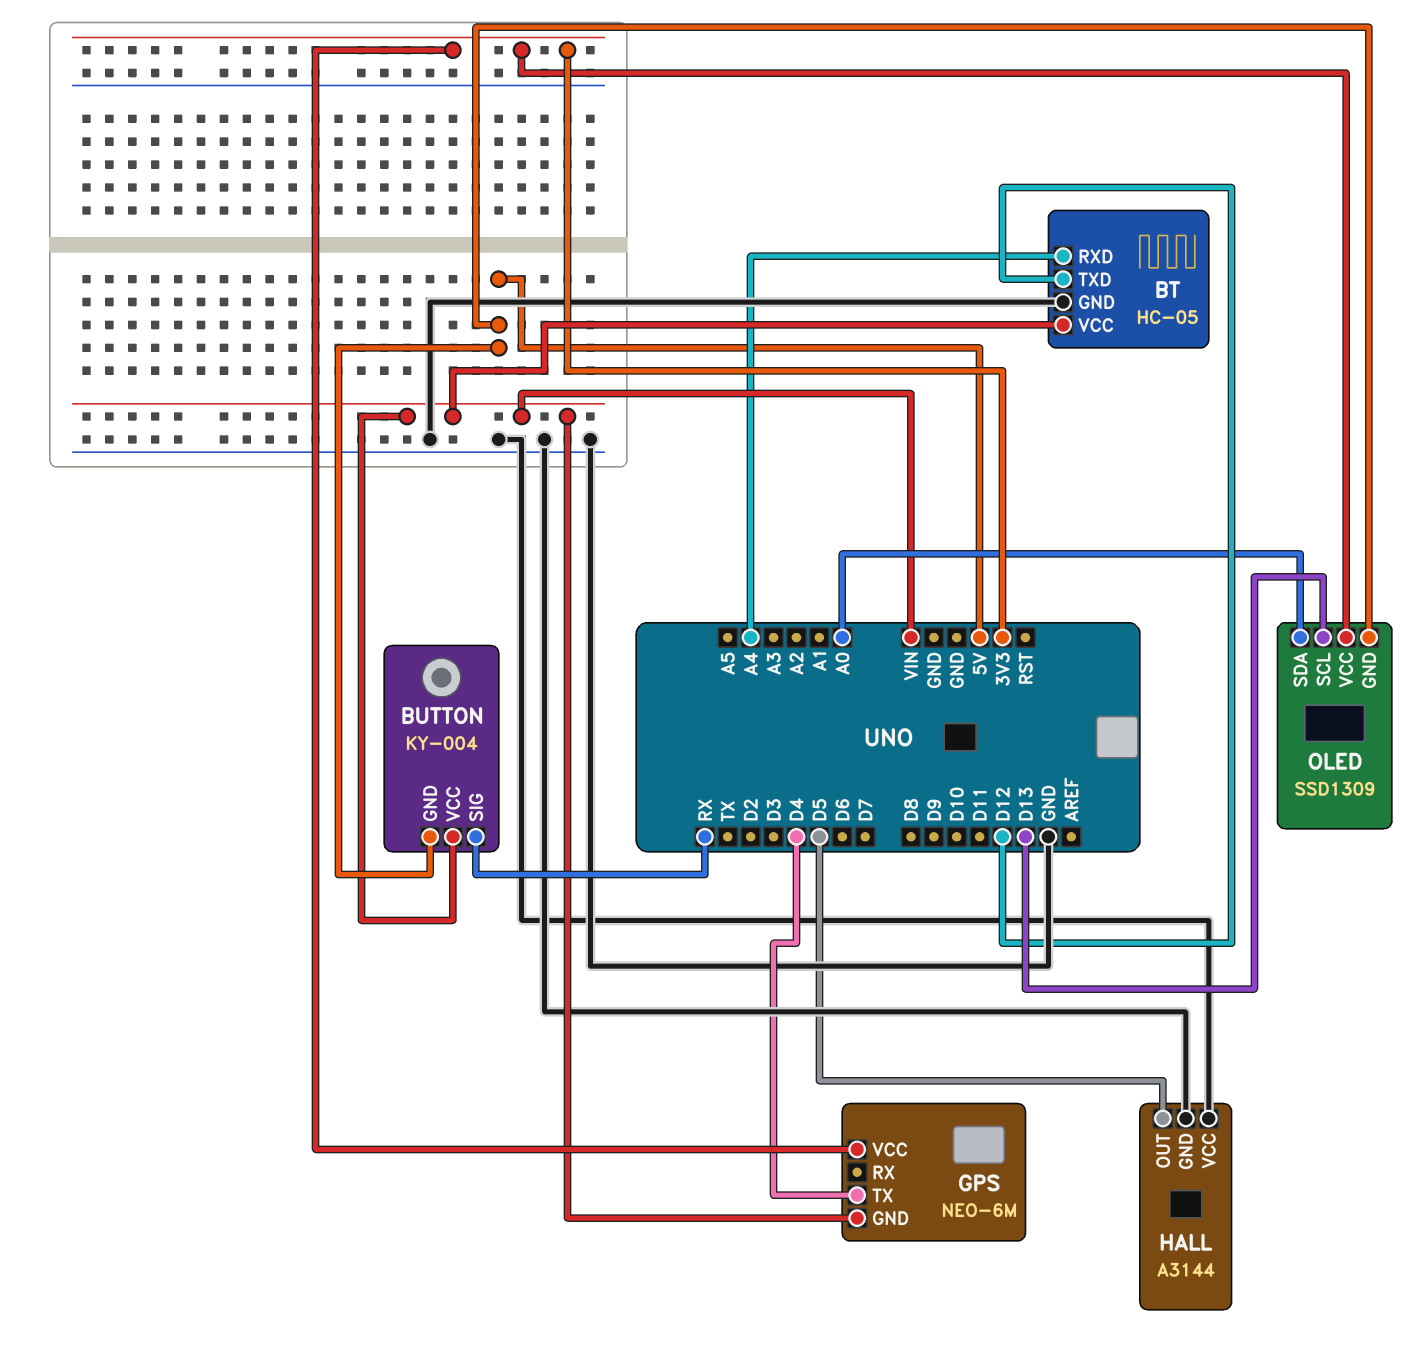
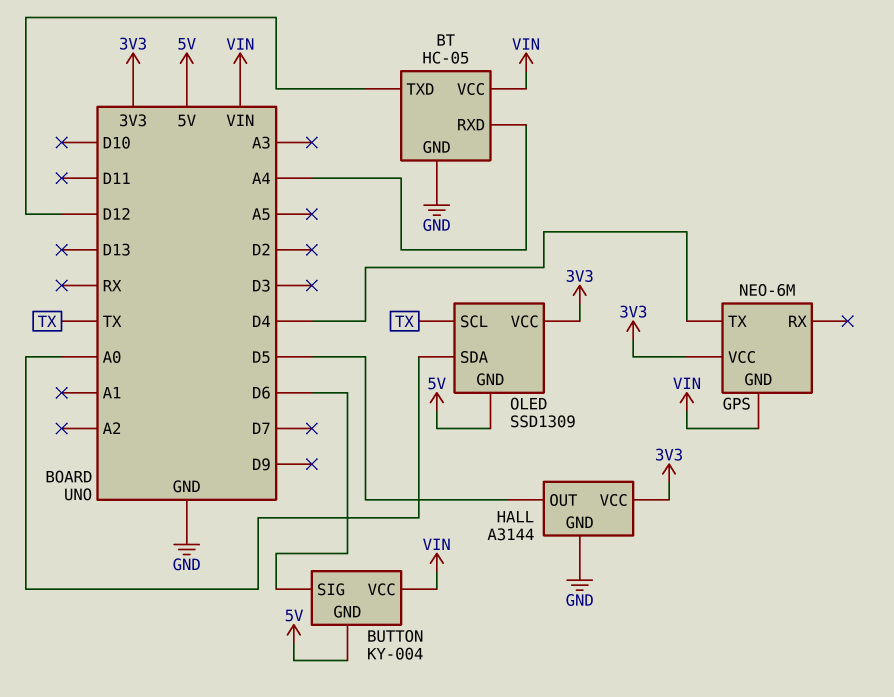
BUTTON pin SIG: RX -> D6
HALL pin VCC: GND -> 3V3
OLED pin SCL: D13 -> TX

